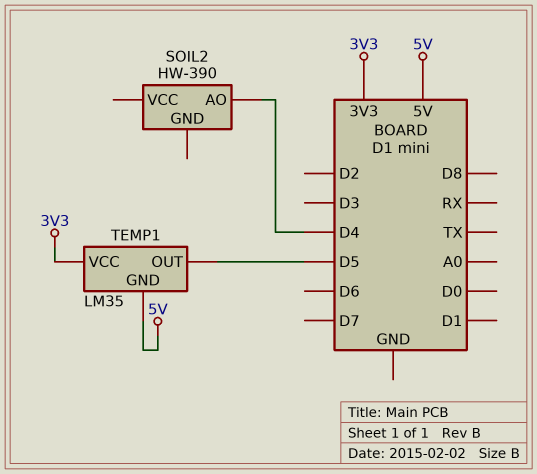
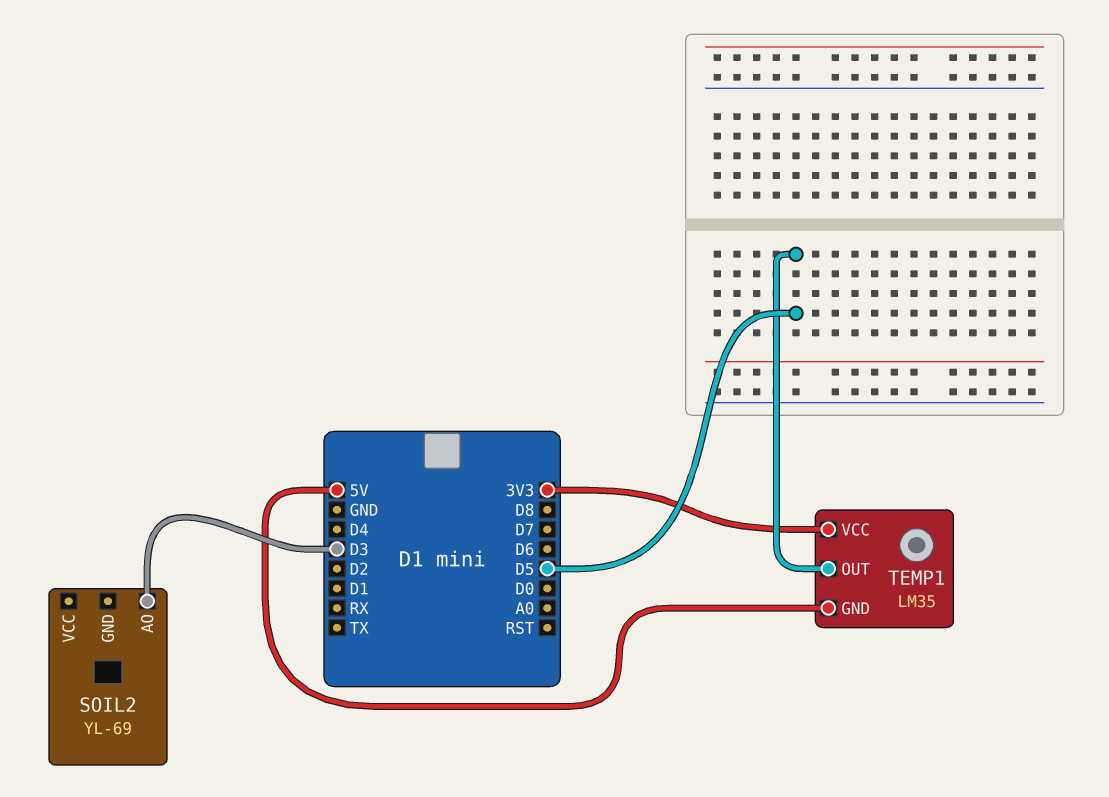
SOIL2: HW-390 -> YL-69
SOIL2 pin AO: D4 -> D3

